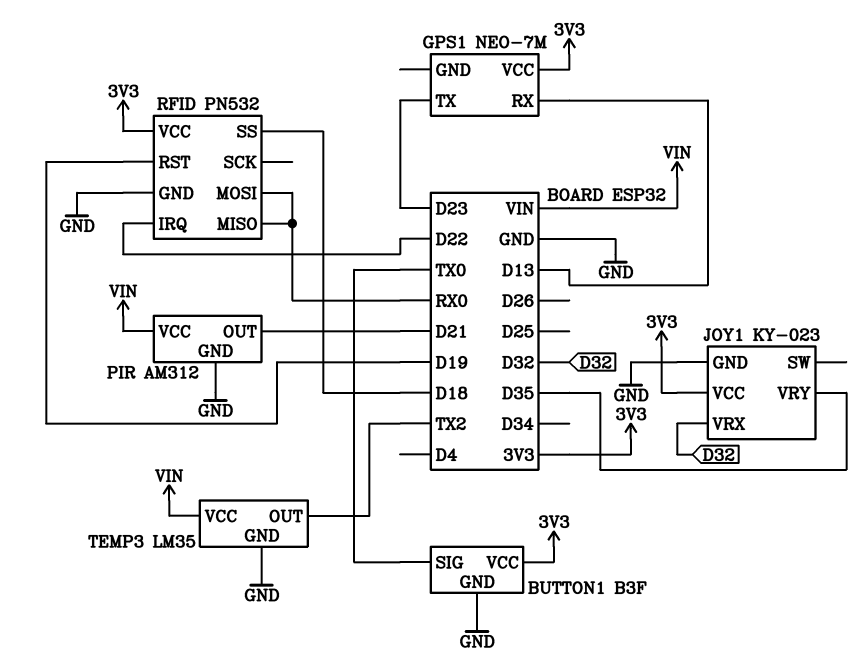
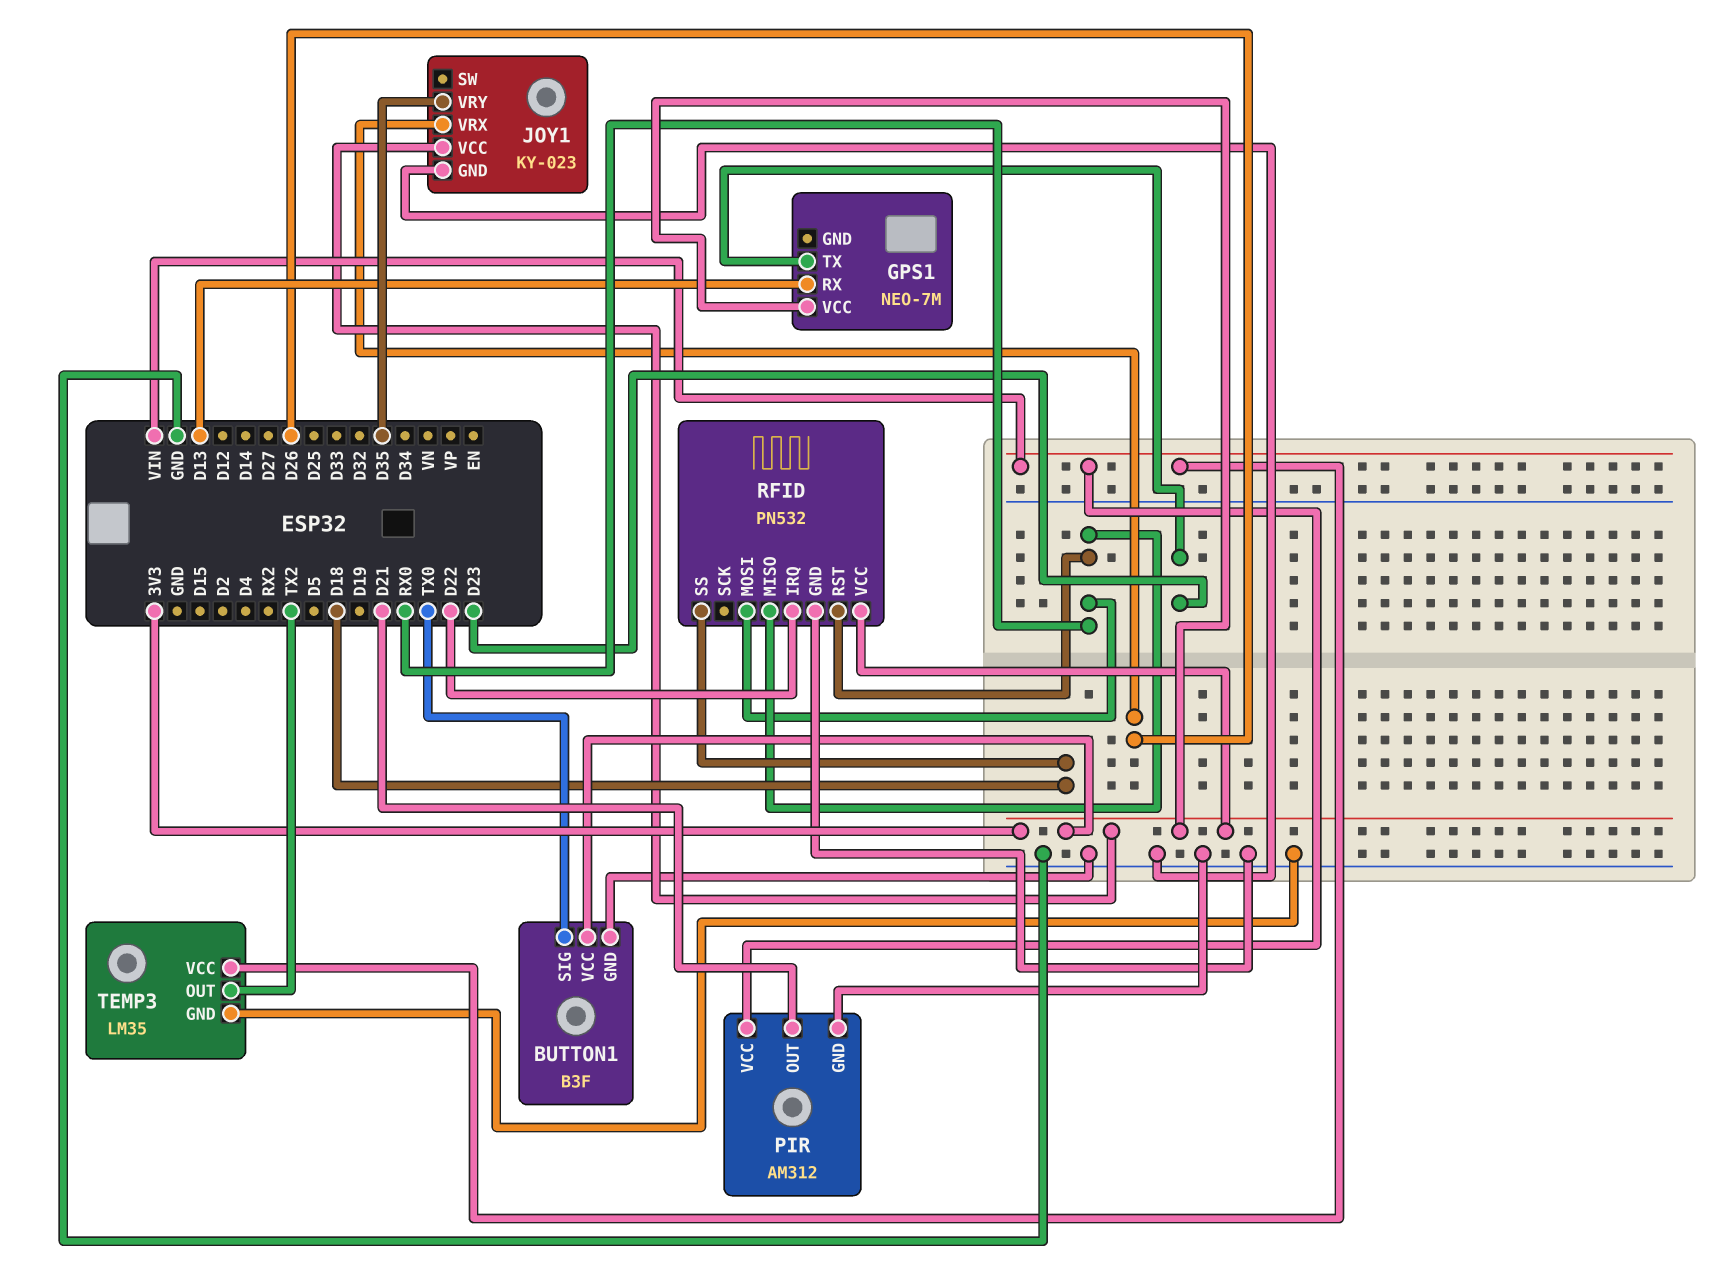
JOY1 pin VRX: D32 -> D26
RFID pin RST: D19 -> RX0

